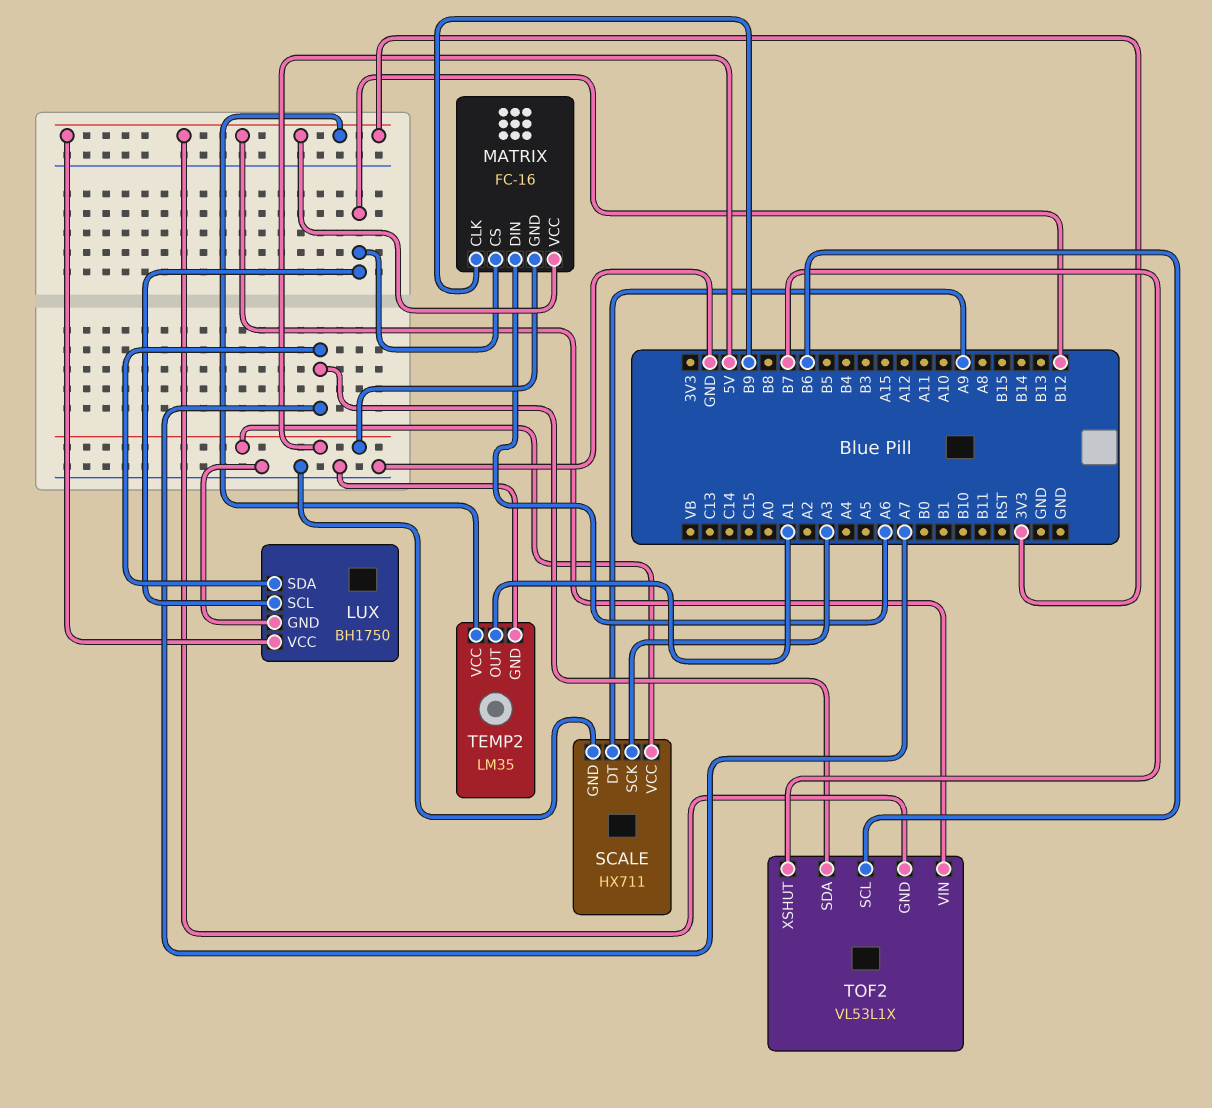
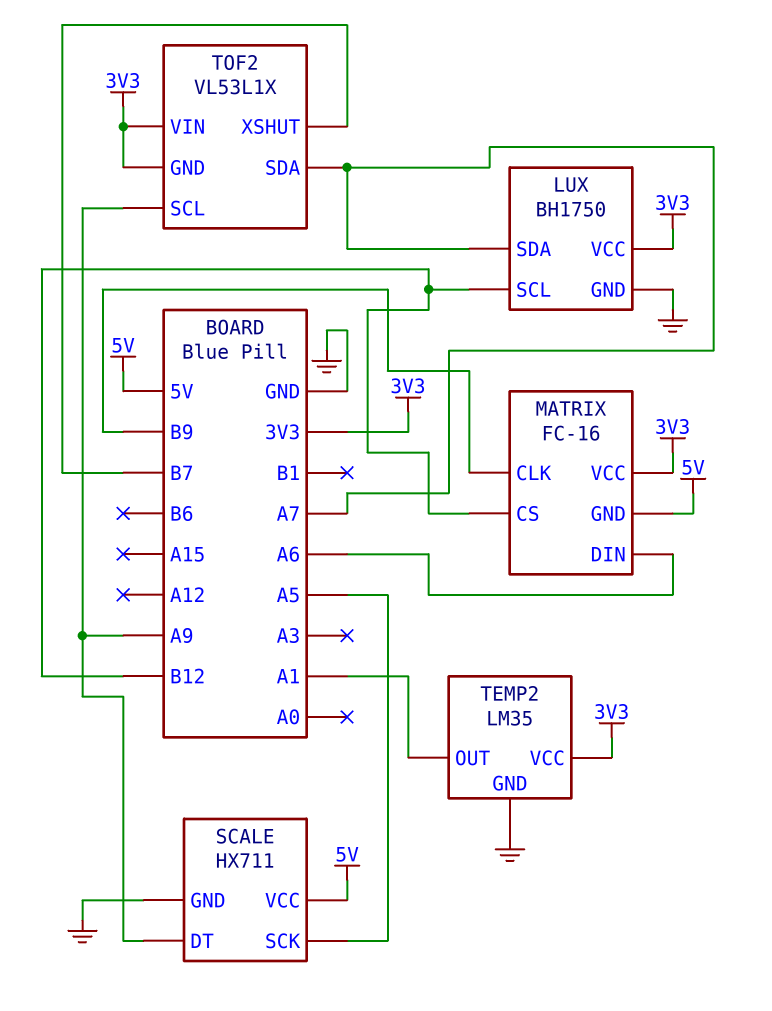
SCALE pin SCK: A3 -> A5
TOF2 pin SCL: B6 -> A9

